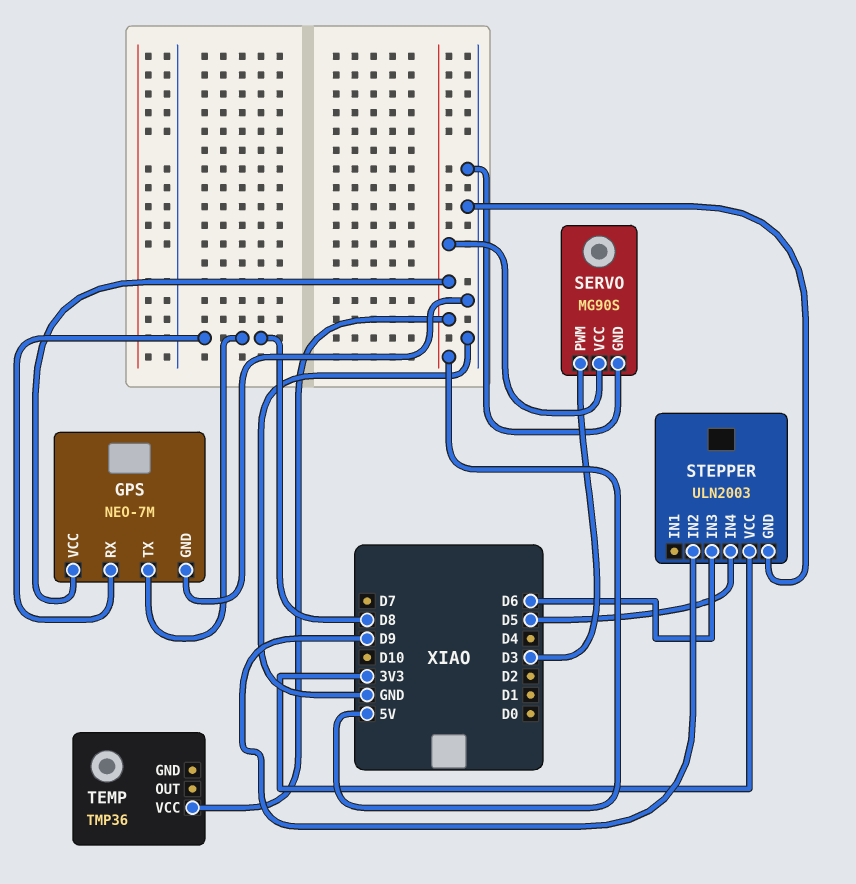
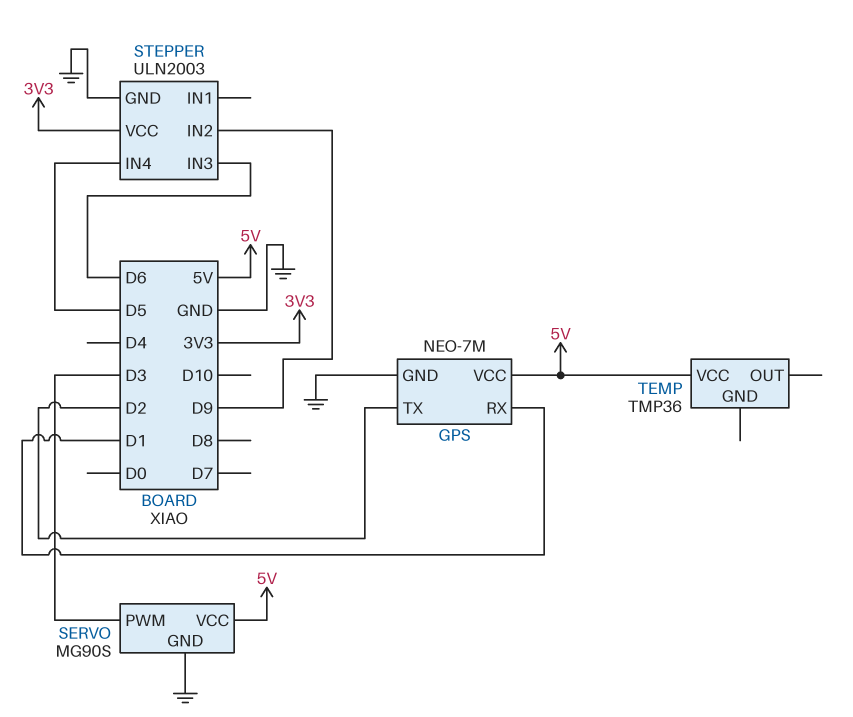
GPS pin RX: D8 -> D1
GPS pin TX: D8 -> D2

